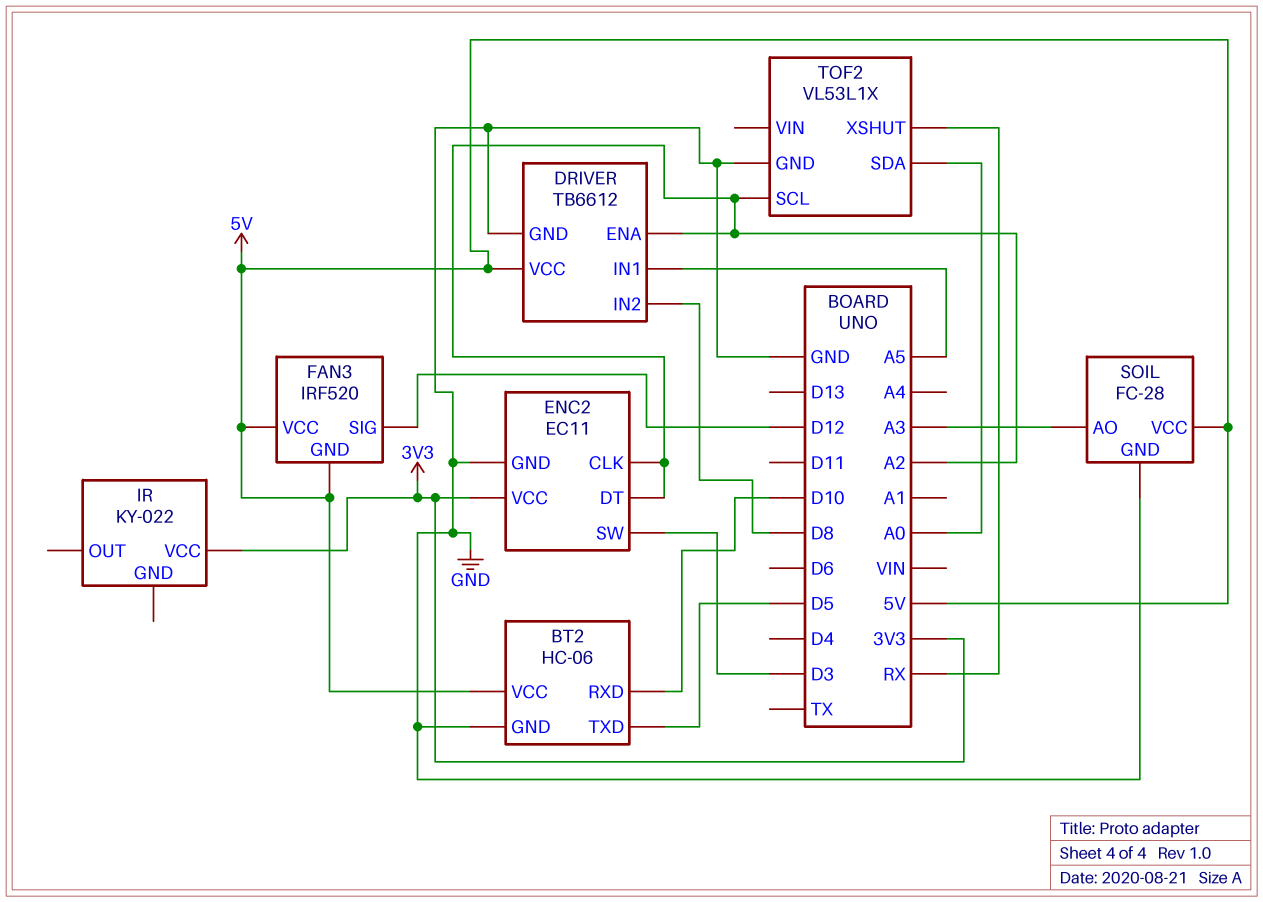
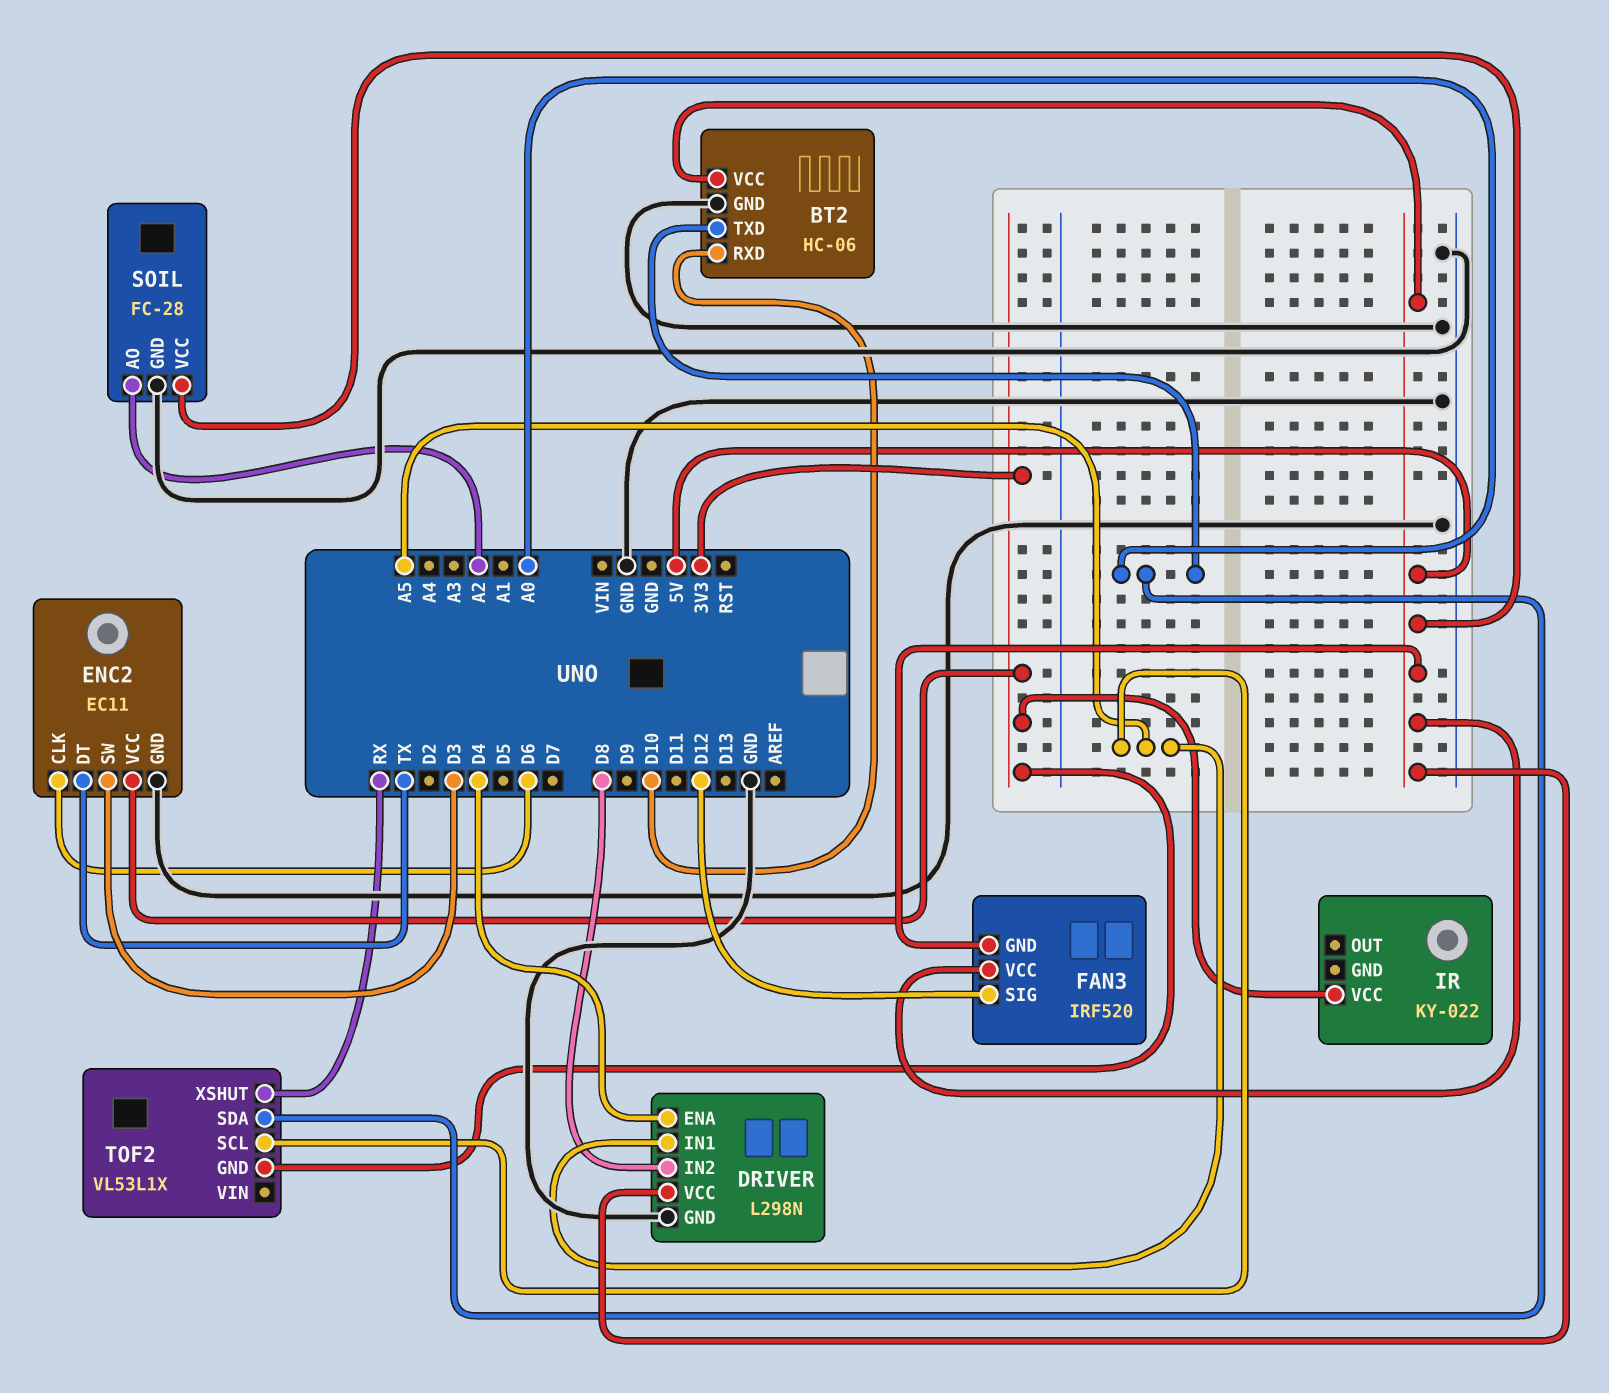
BT2 pin TXD: D5 -> A0
DRIVER: TB6612 -> L298N
DRIVER pin ENA: A2 -> D4
ENC2 pin CLK: A2 -> D6
ENC2 pin DT: A2 -> TX
SOIL pin AO: A3 -> A2
TOF2 pin GND: GND -> 3V3
TOF2 pin SCL: A2 -> A5

